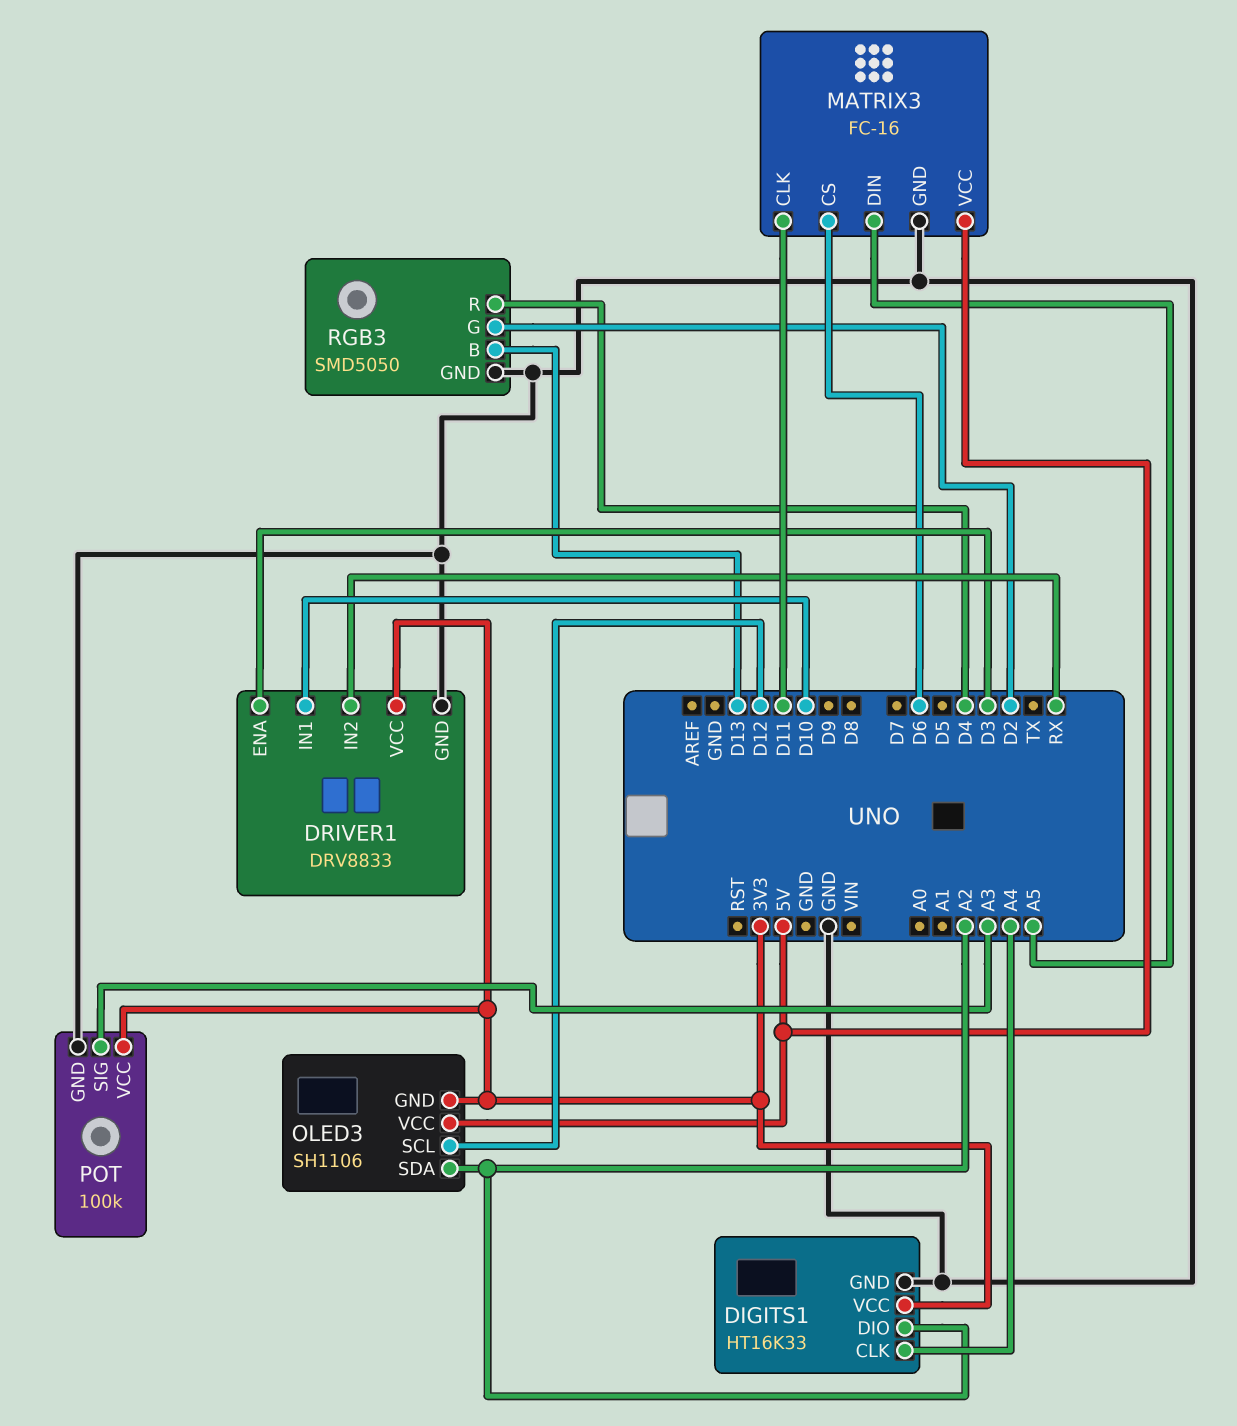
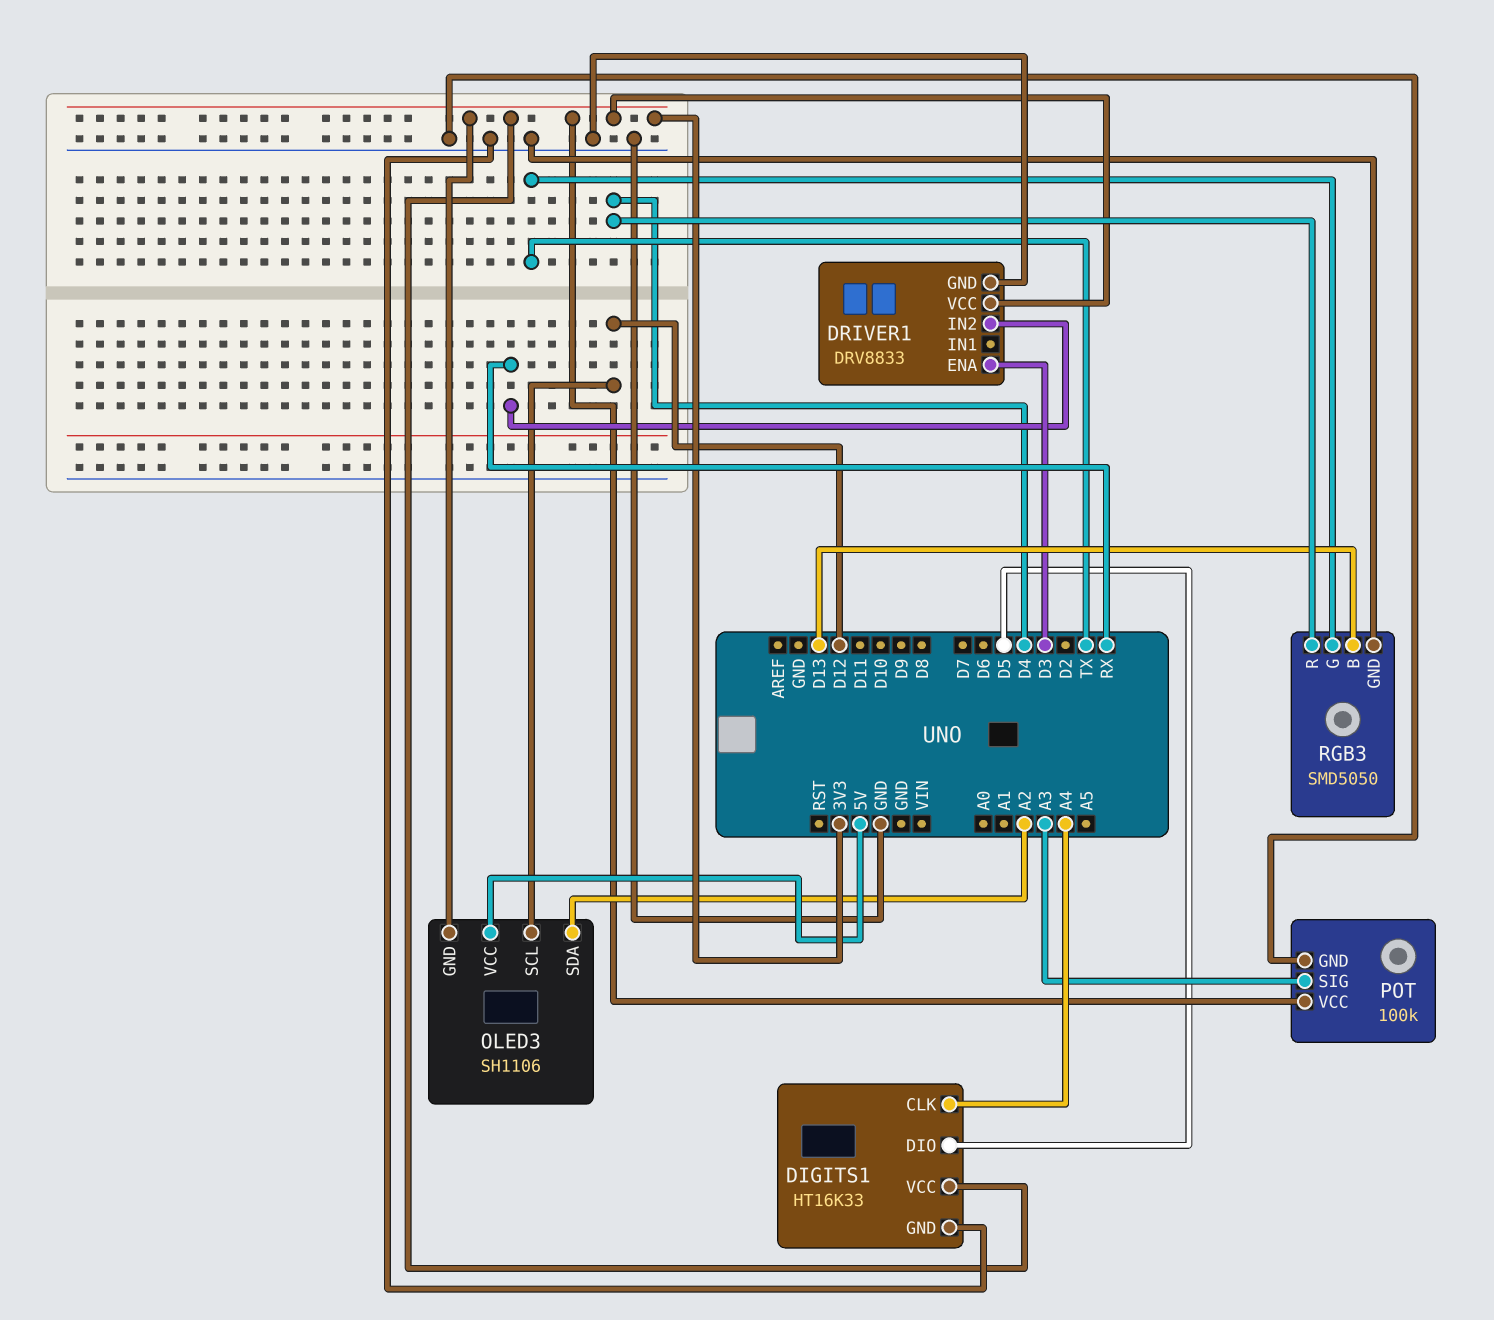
DIGITS1 pin DIO: A2 -> D5
DRIVER1 pin IN1: D10 -> none
MATRIX3: FC-16 -> none
MATRIX3 pin CLK: D11 -> none
MATRIX3 pin CS: D6 -> none
MATRIX3 pin DIN: A5 -> none
MATRIX3 pin GND: GND -> none
MATRIX3 pin VCC: 5V -> none
RGB3 pin G: D2 -> TX

